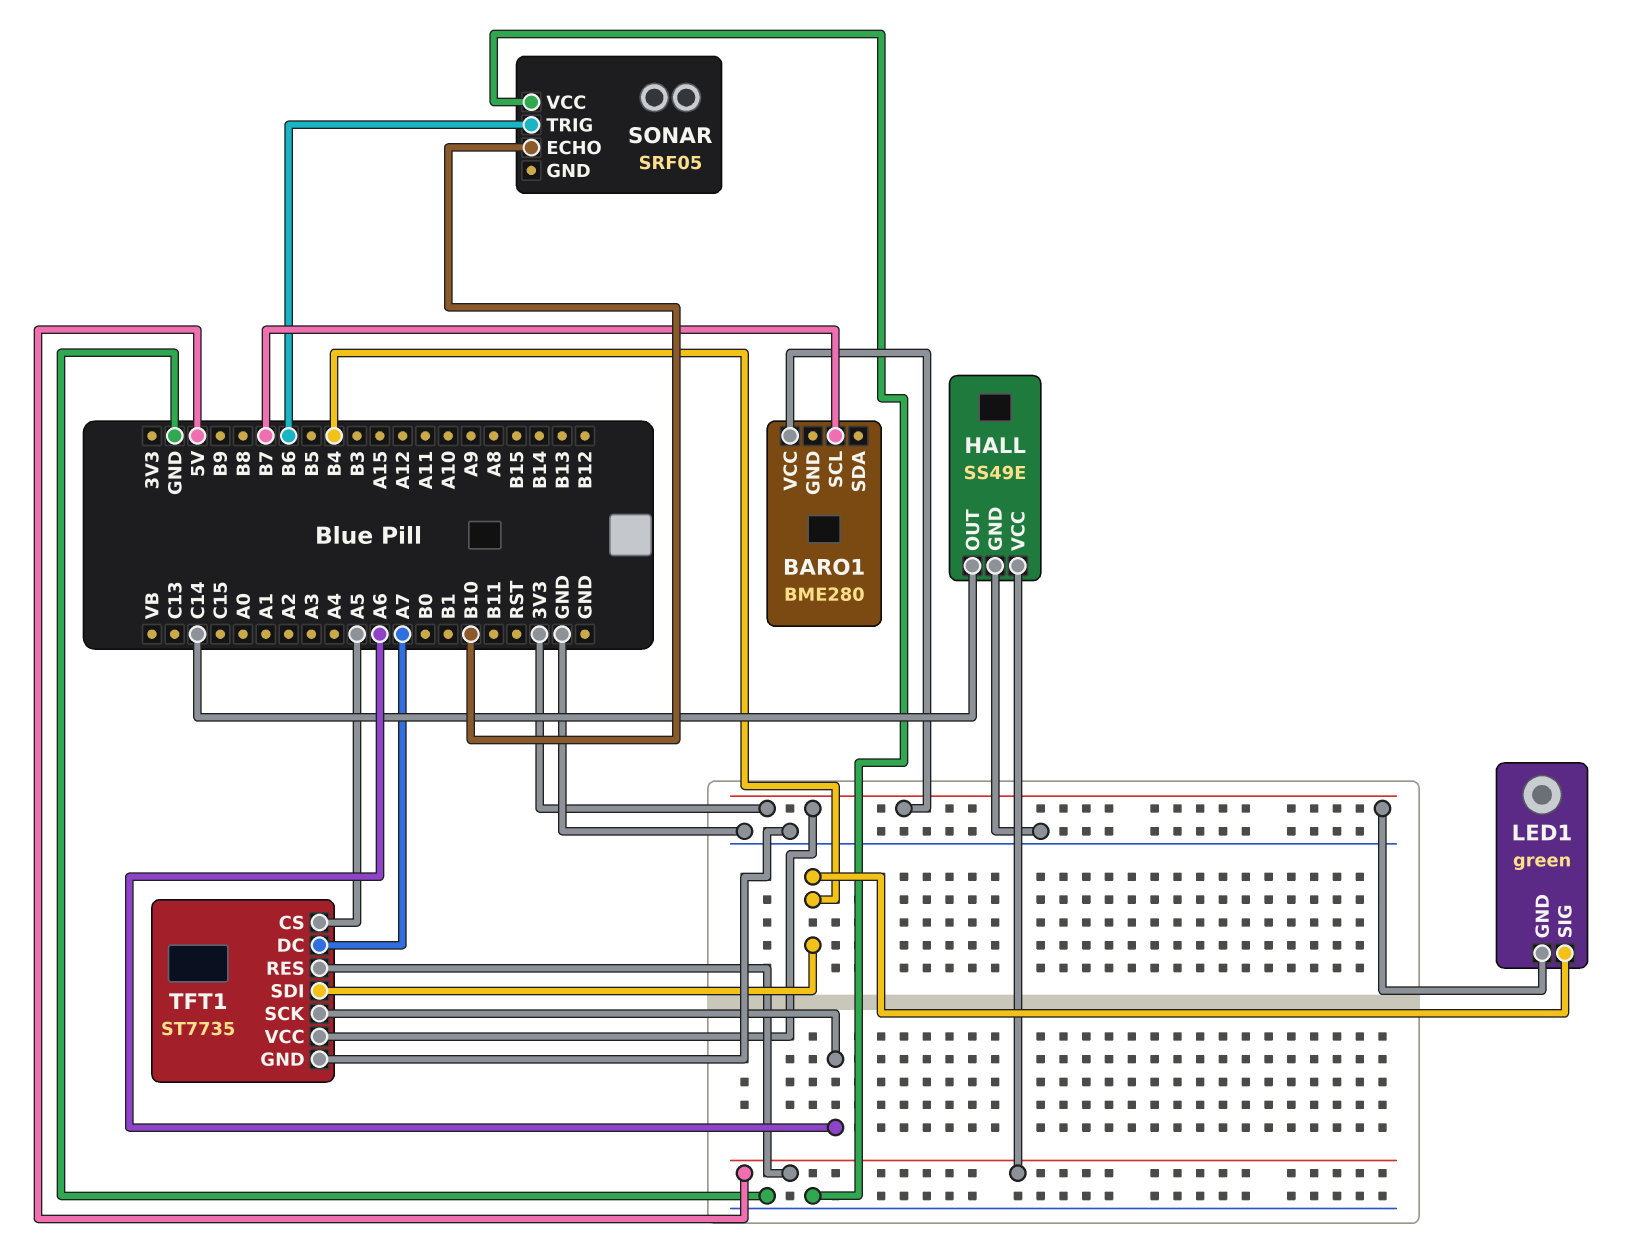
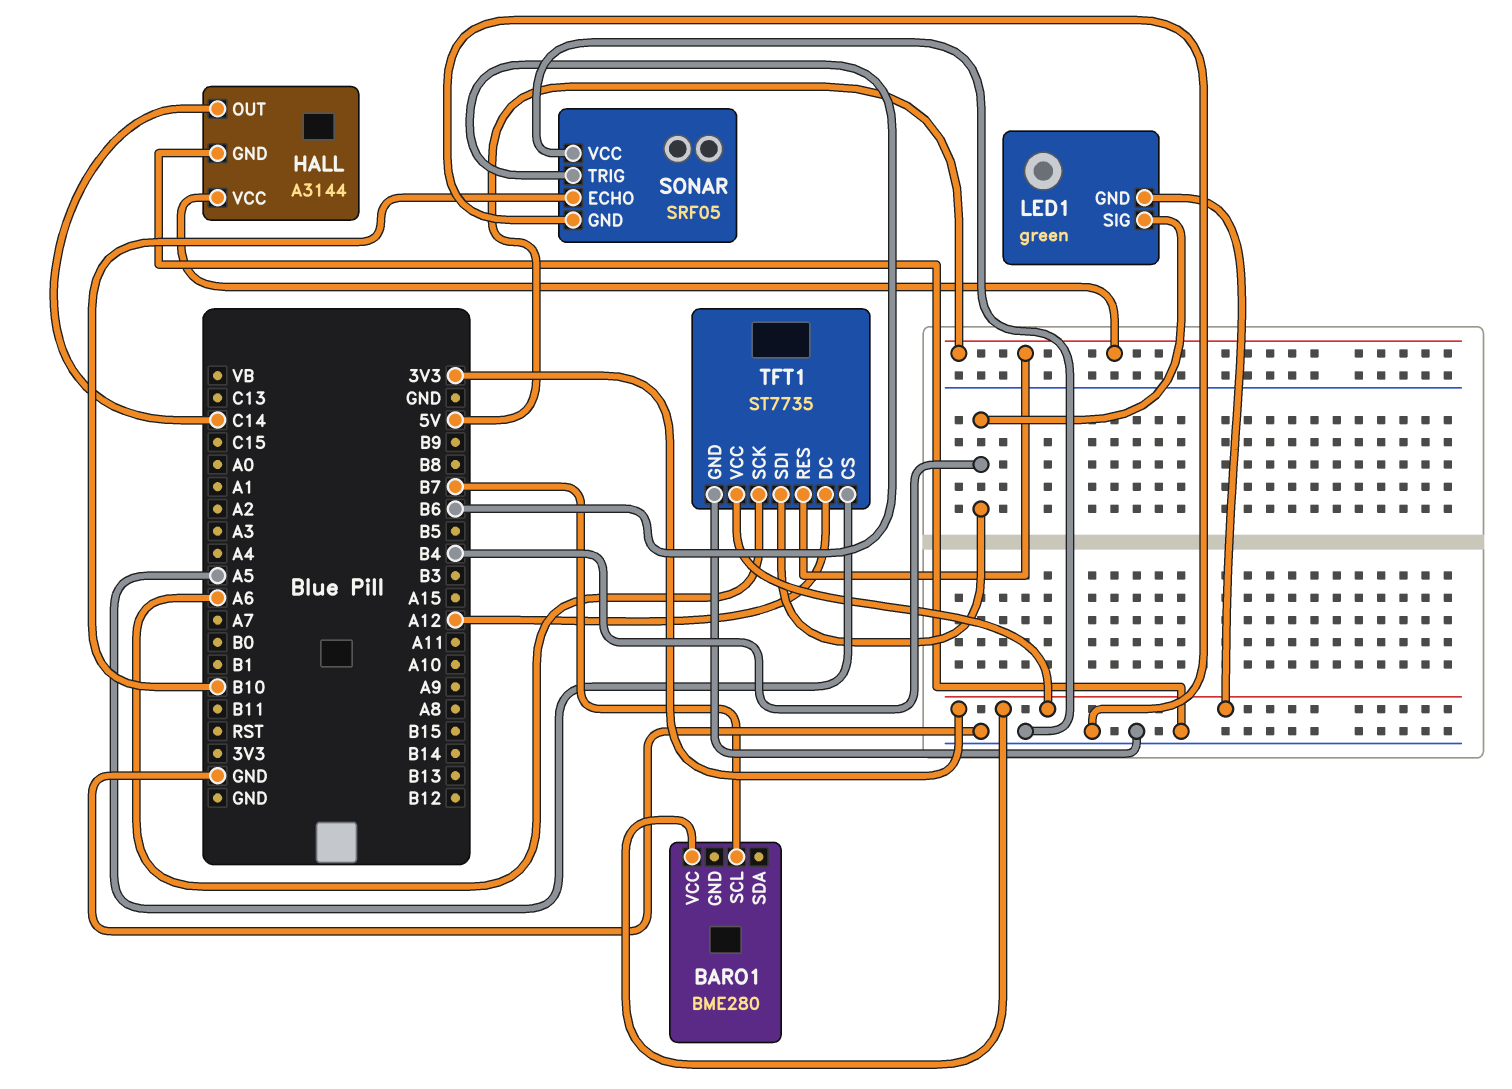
HALL: SS49E -> A3144
SONAR pin GND: none -> GND
TFT1 pin DC: A7 -> A12

